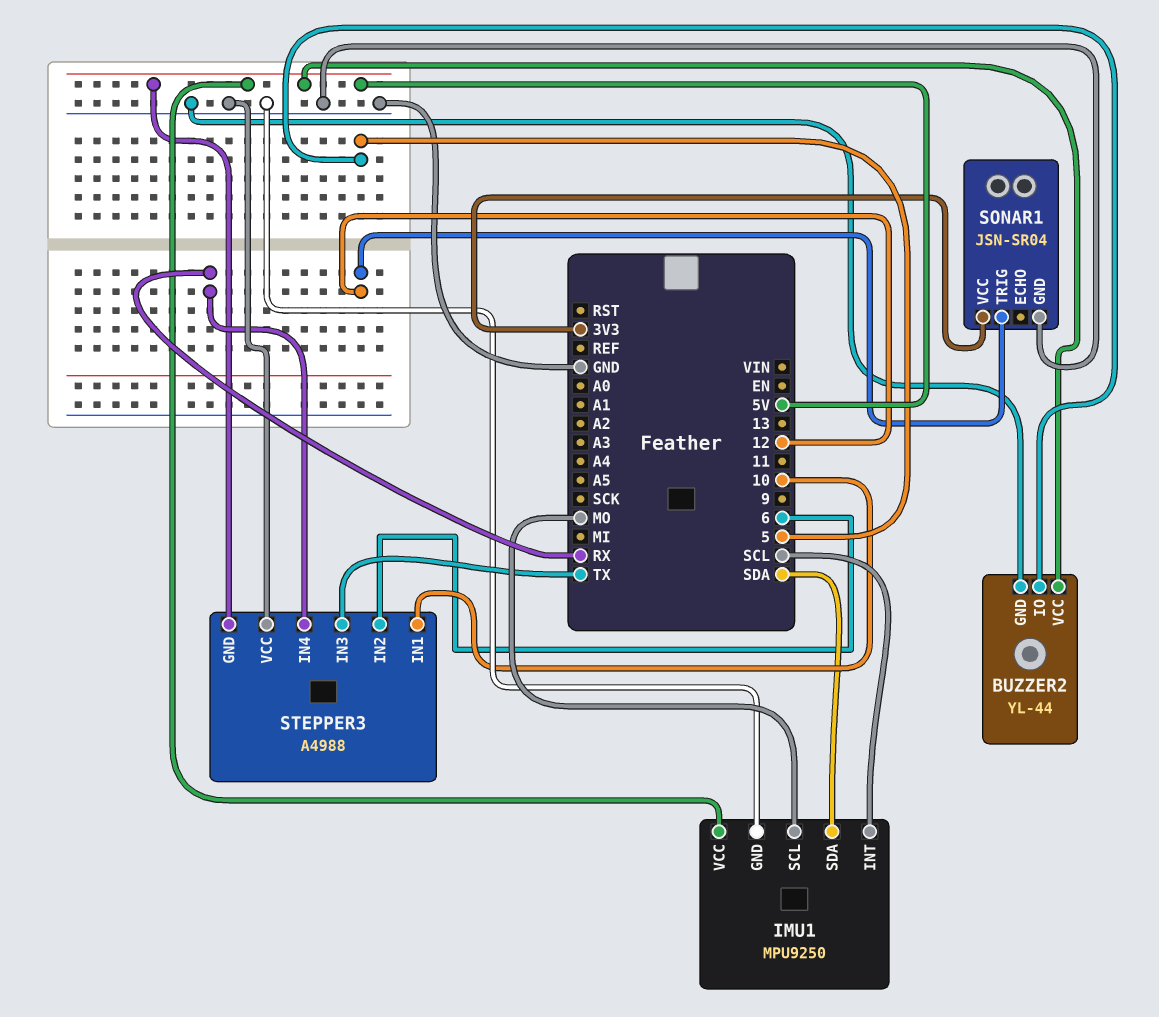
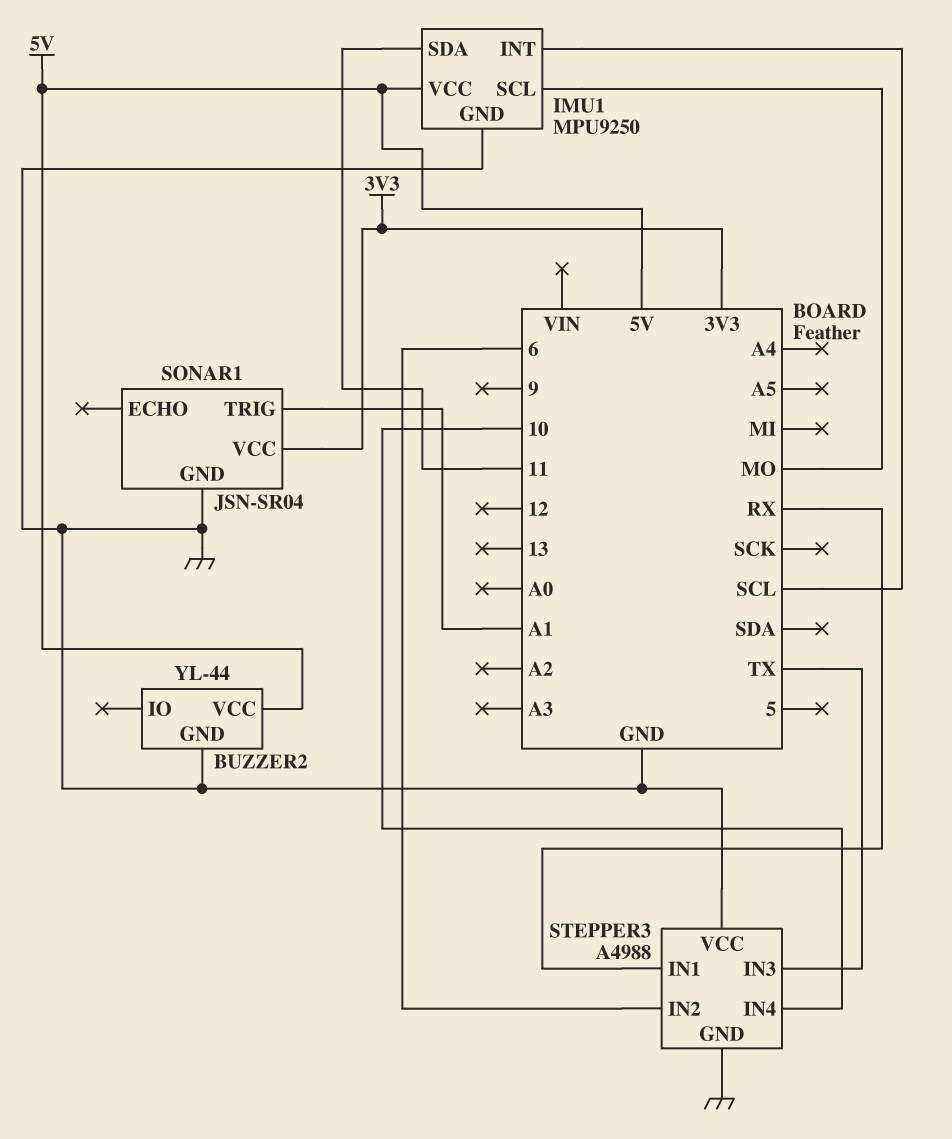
BUZZER2 pin IO: 5 -> none
IMU1 pin SDA: SDA -> 11
SONAR1 pin TRIG: 12 -> A1
STEPPER3 pin GND: 5V -> GND
STEPPER3 pin IN1: 10 -> RX
STEPPER3 pin IN4: RX -> 10

